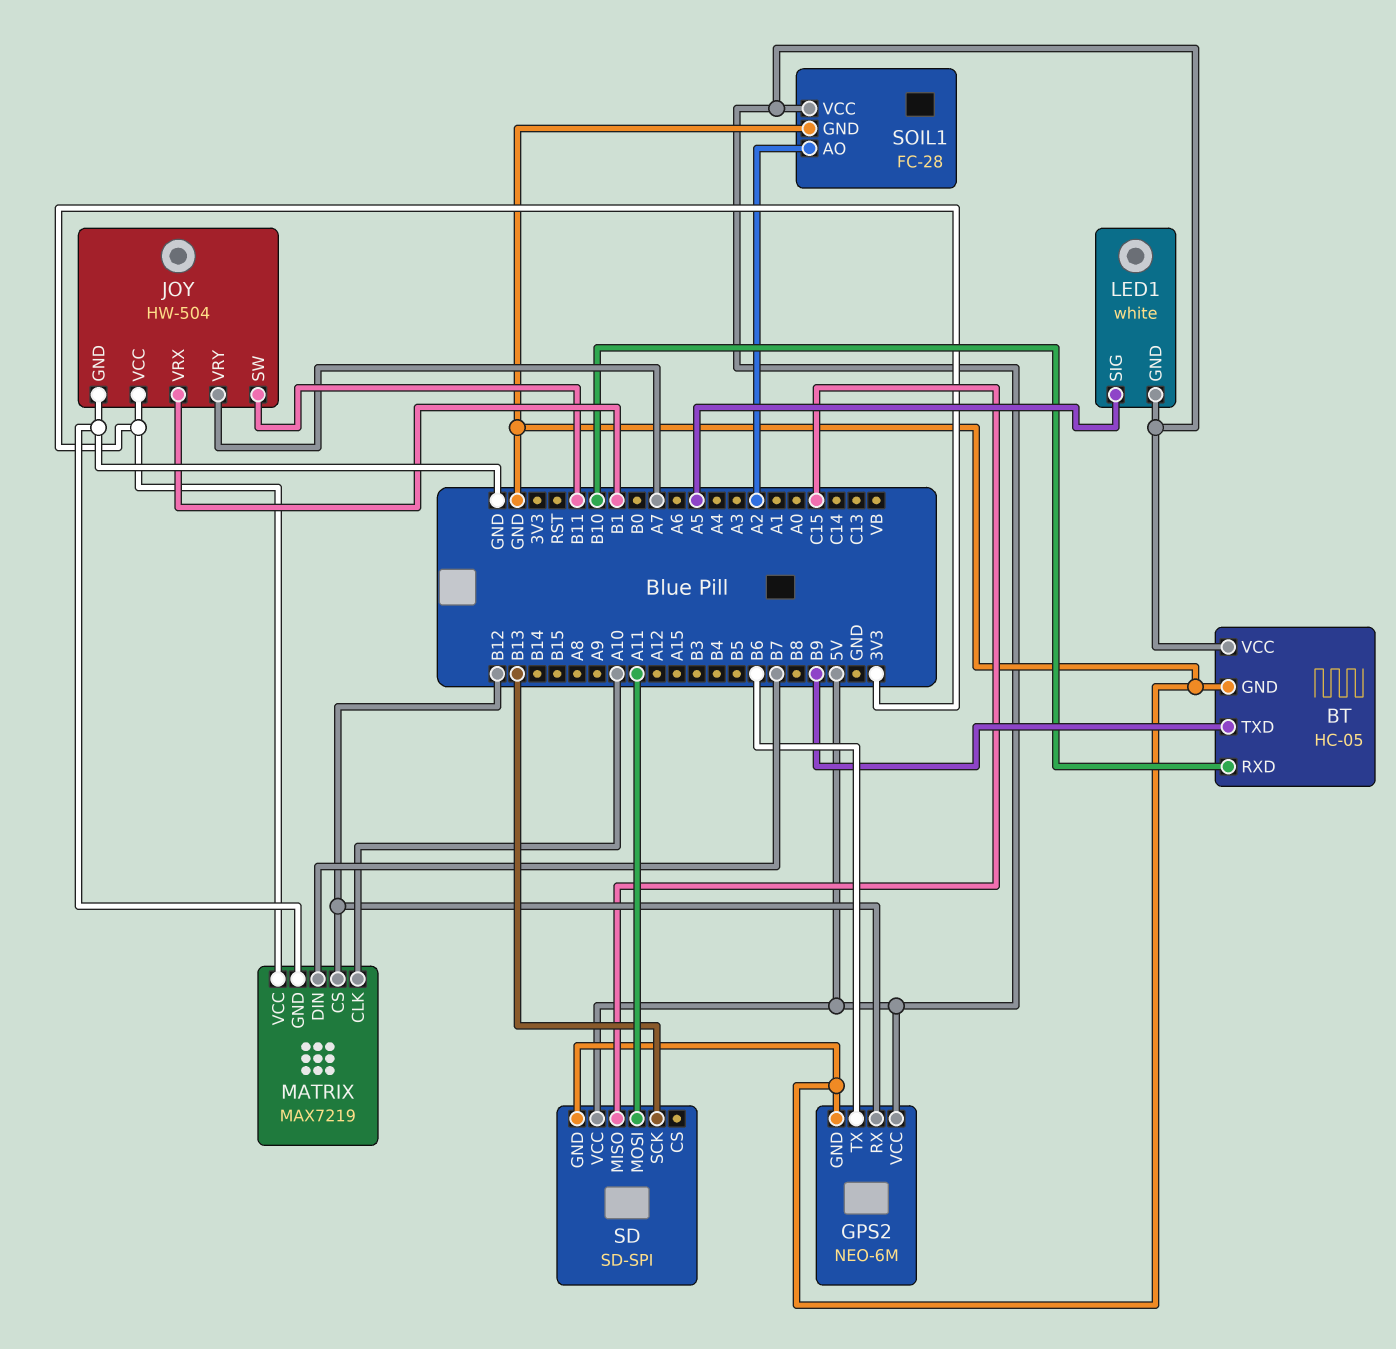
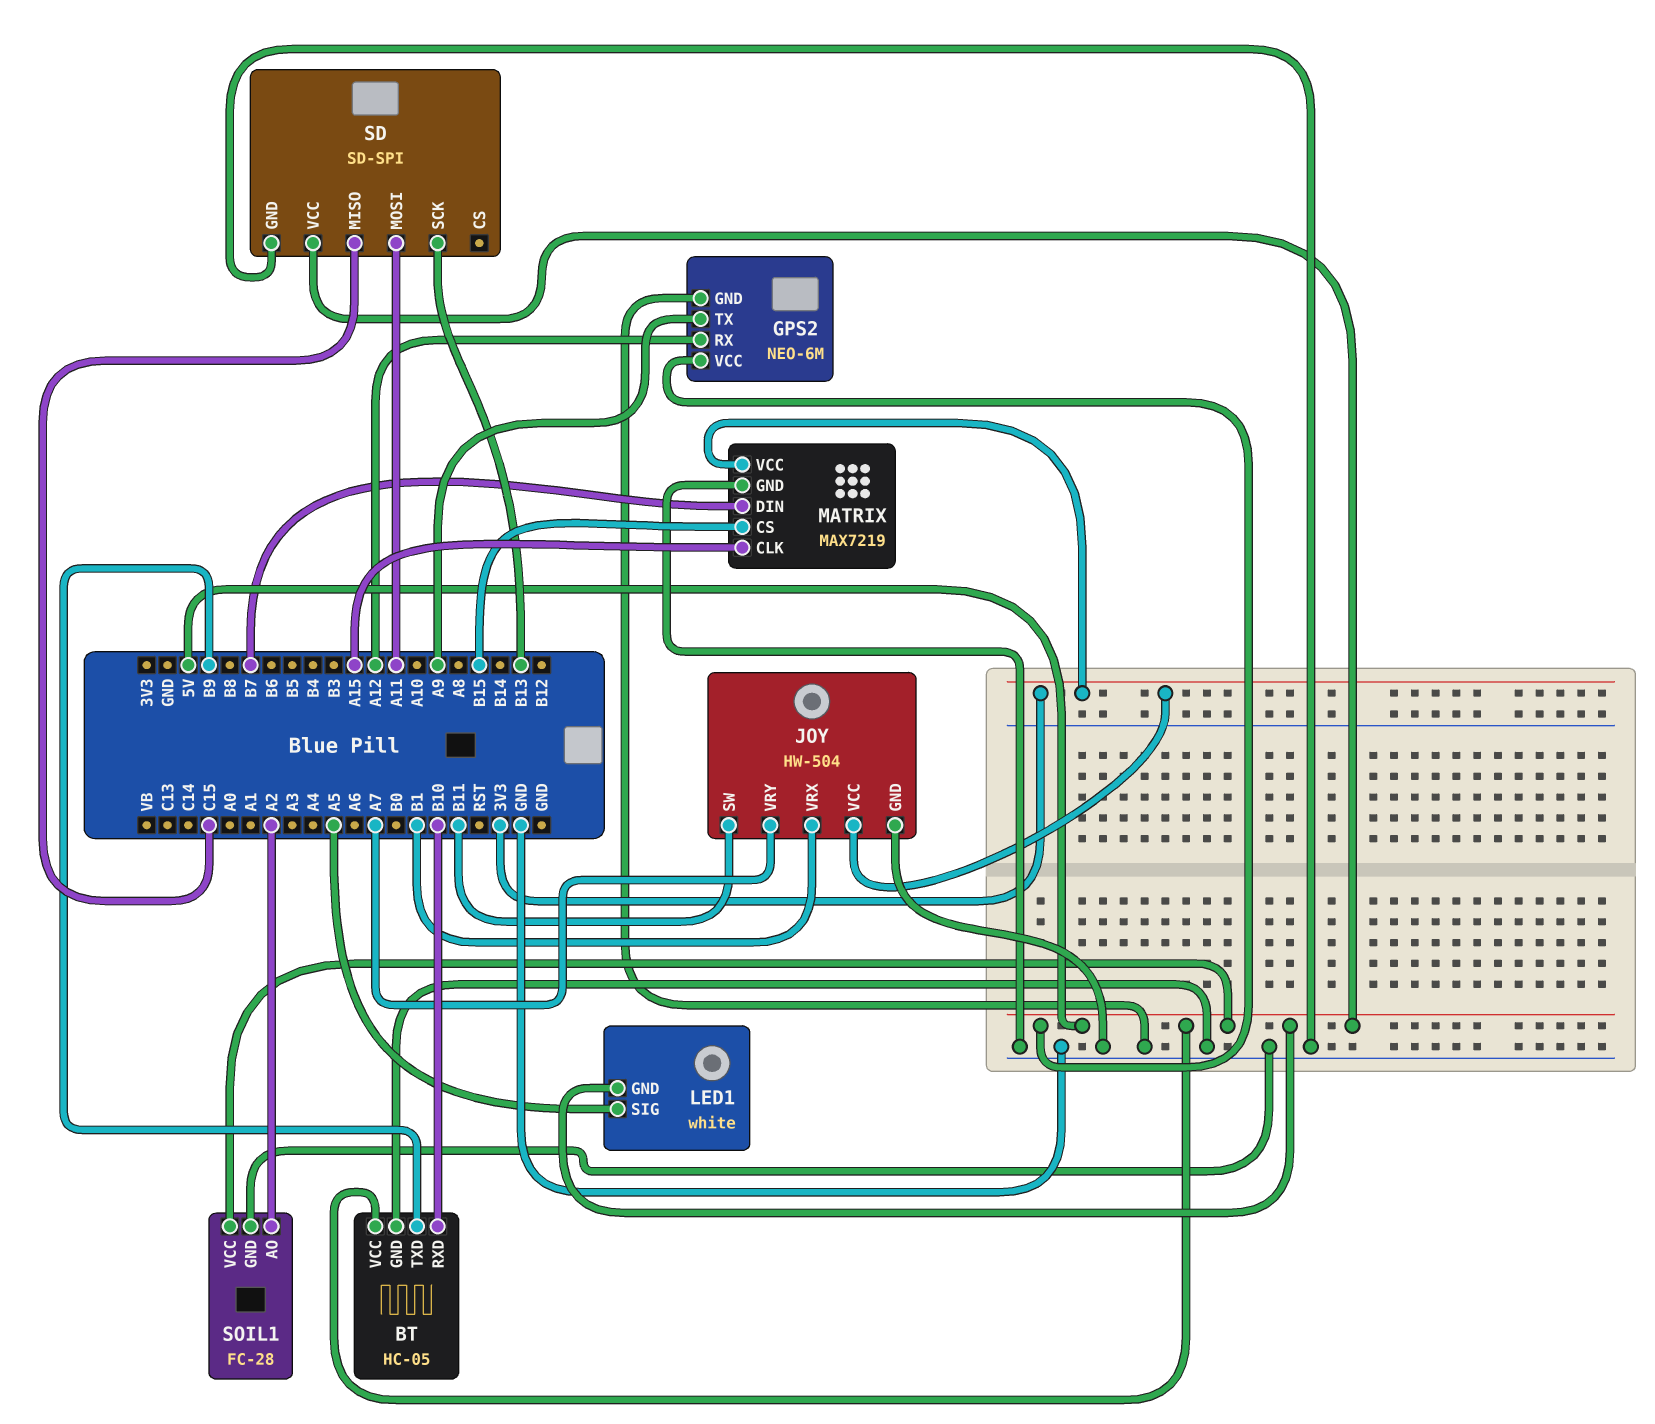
GPS2 pin RX: B12 -> A12
GPS2 pin TX: B6 -> A9
MATRIX pin CLK: A10 -> A15
MATRIX pin CS: B12 -> B15

